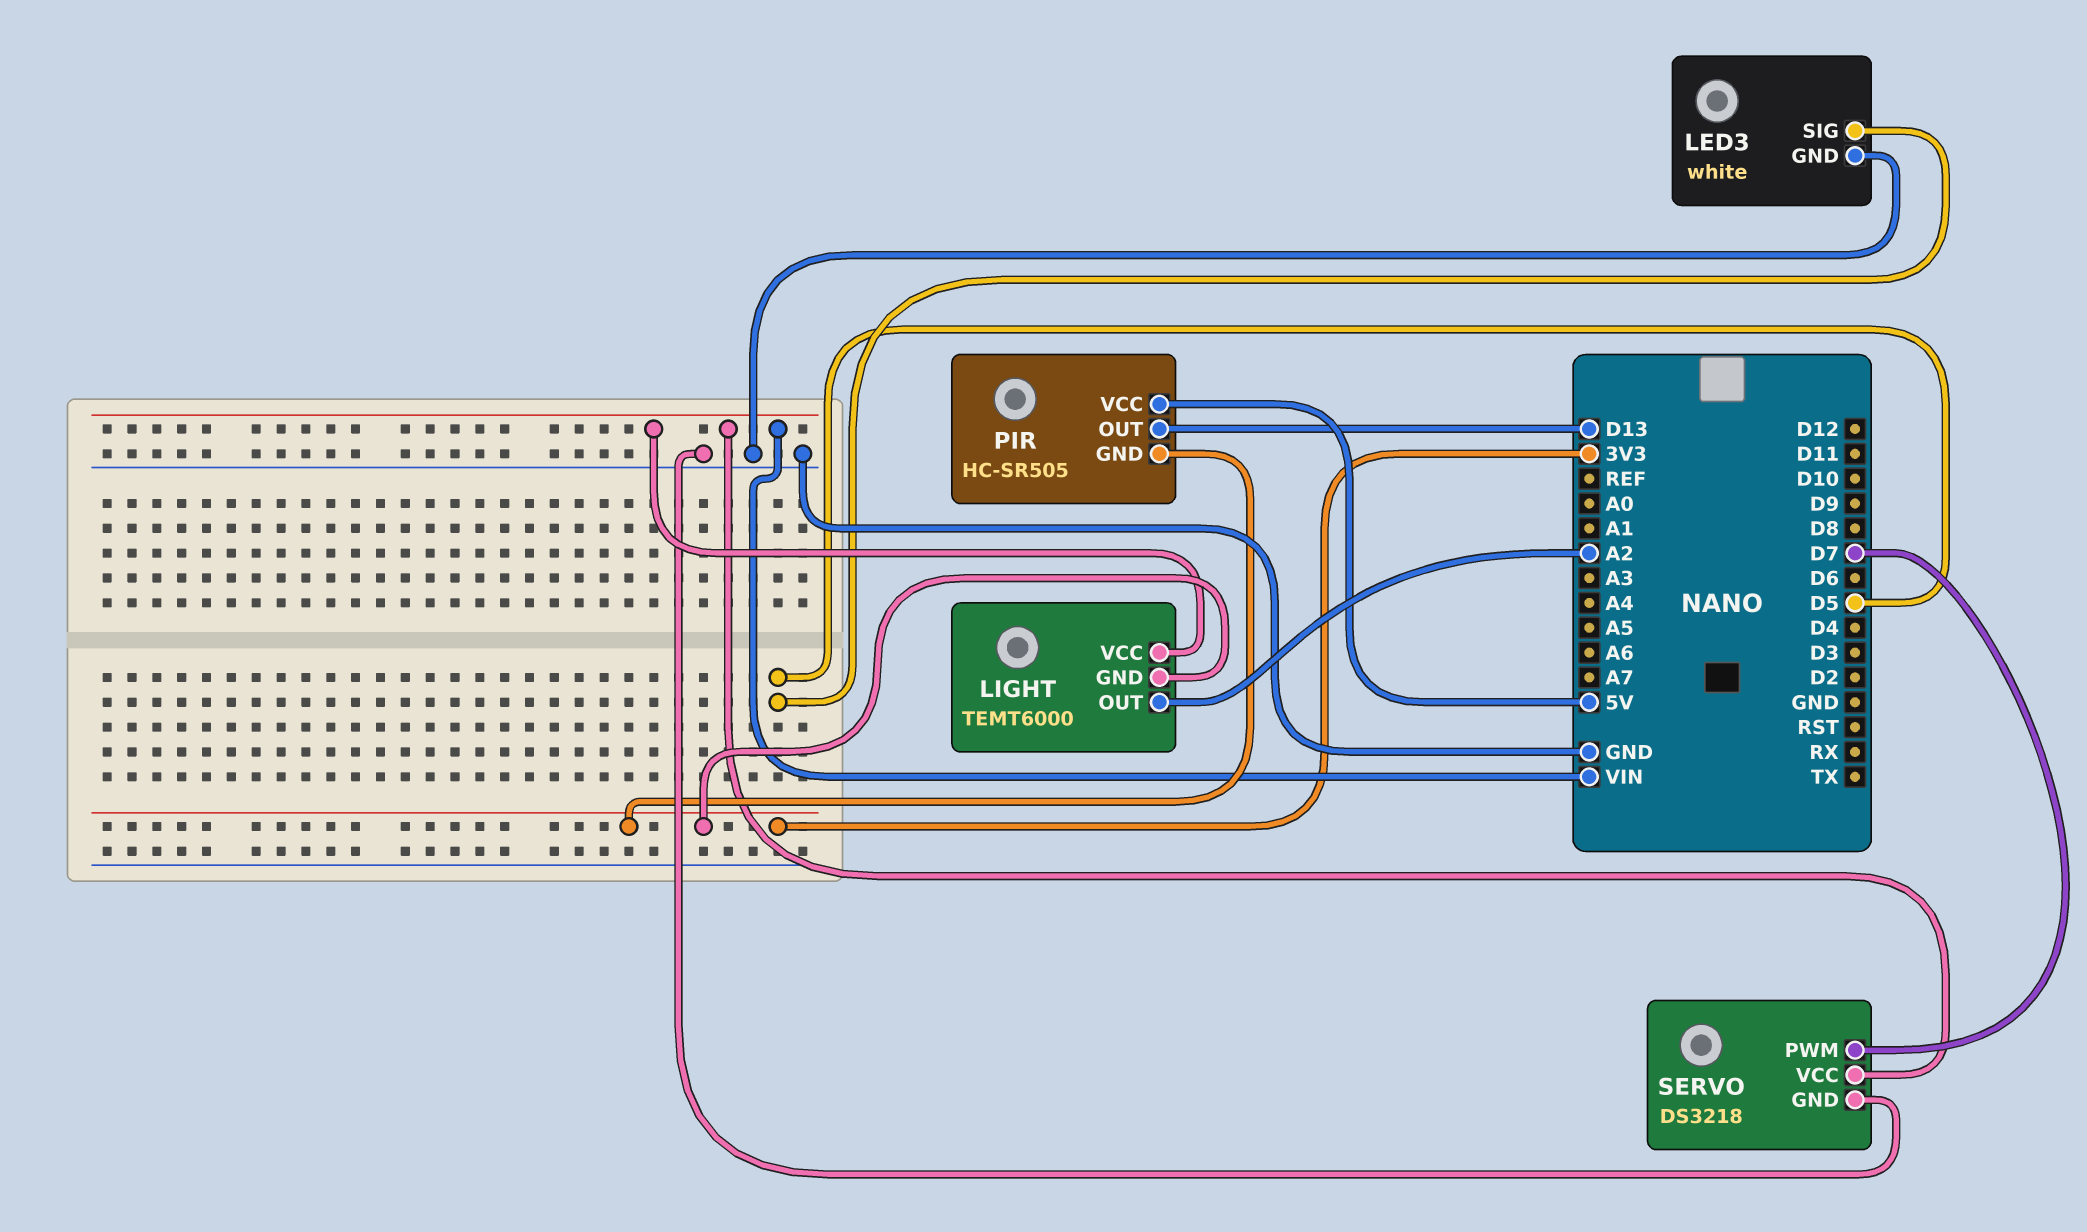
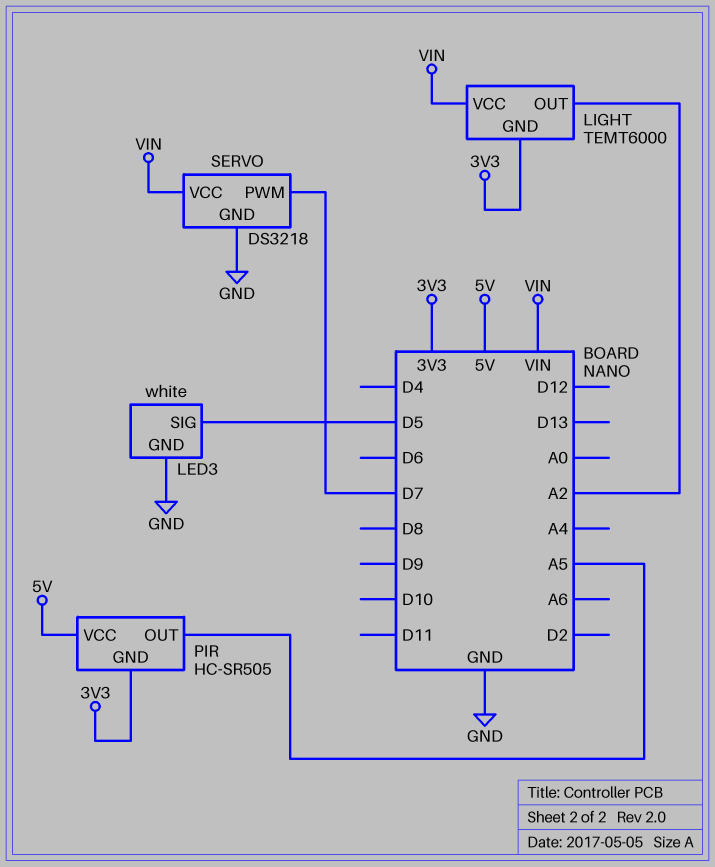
PIR pin OUT: D13 -> A5

